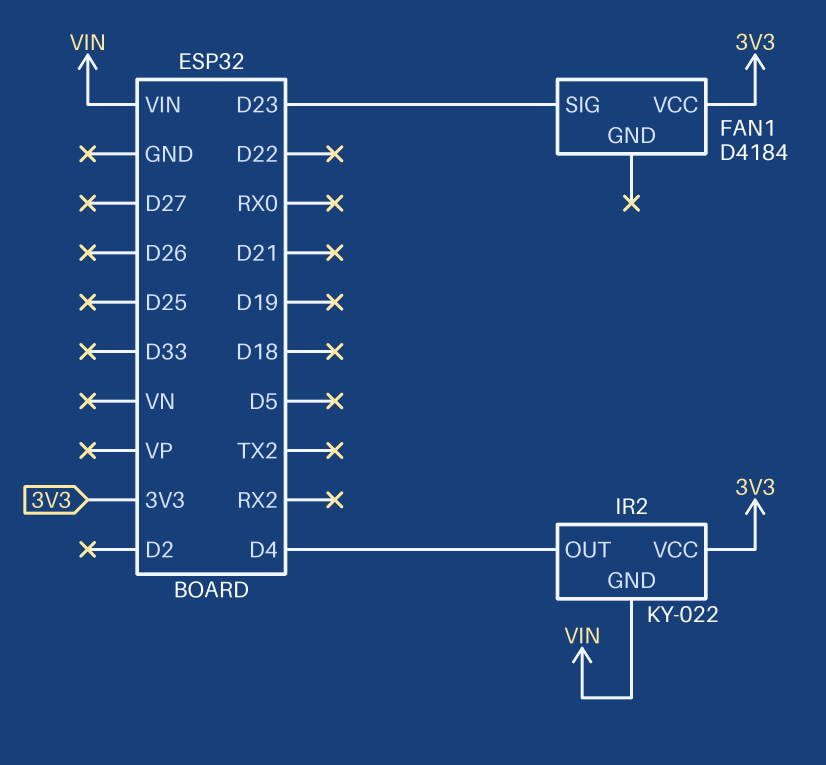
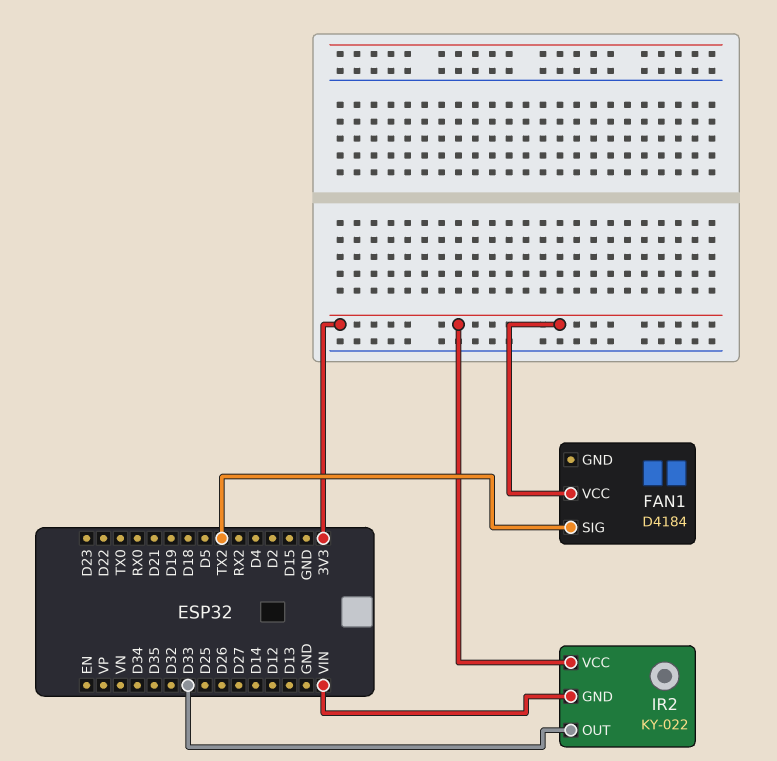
FAN1 pin SIG: D23 -> TX2
IR2 pin OUT: D4 -> D33

